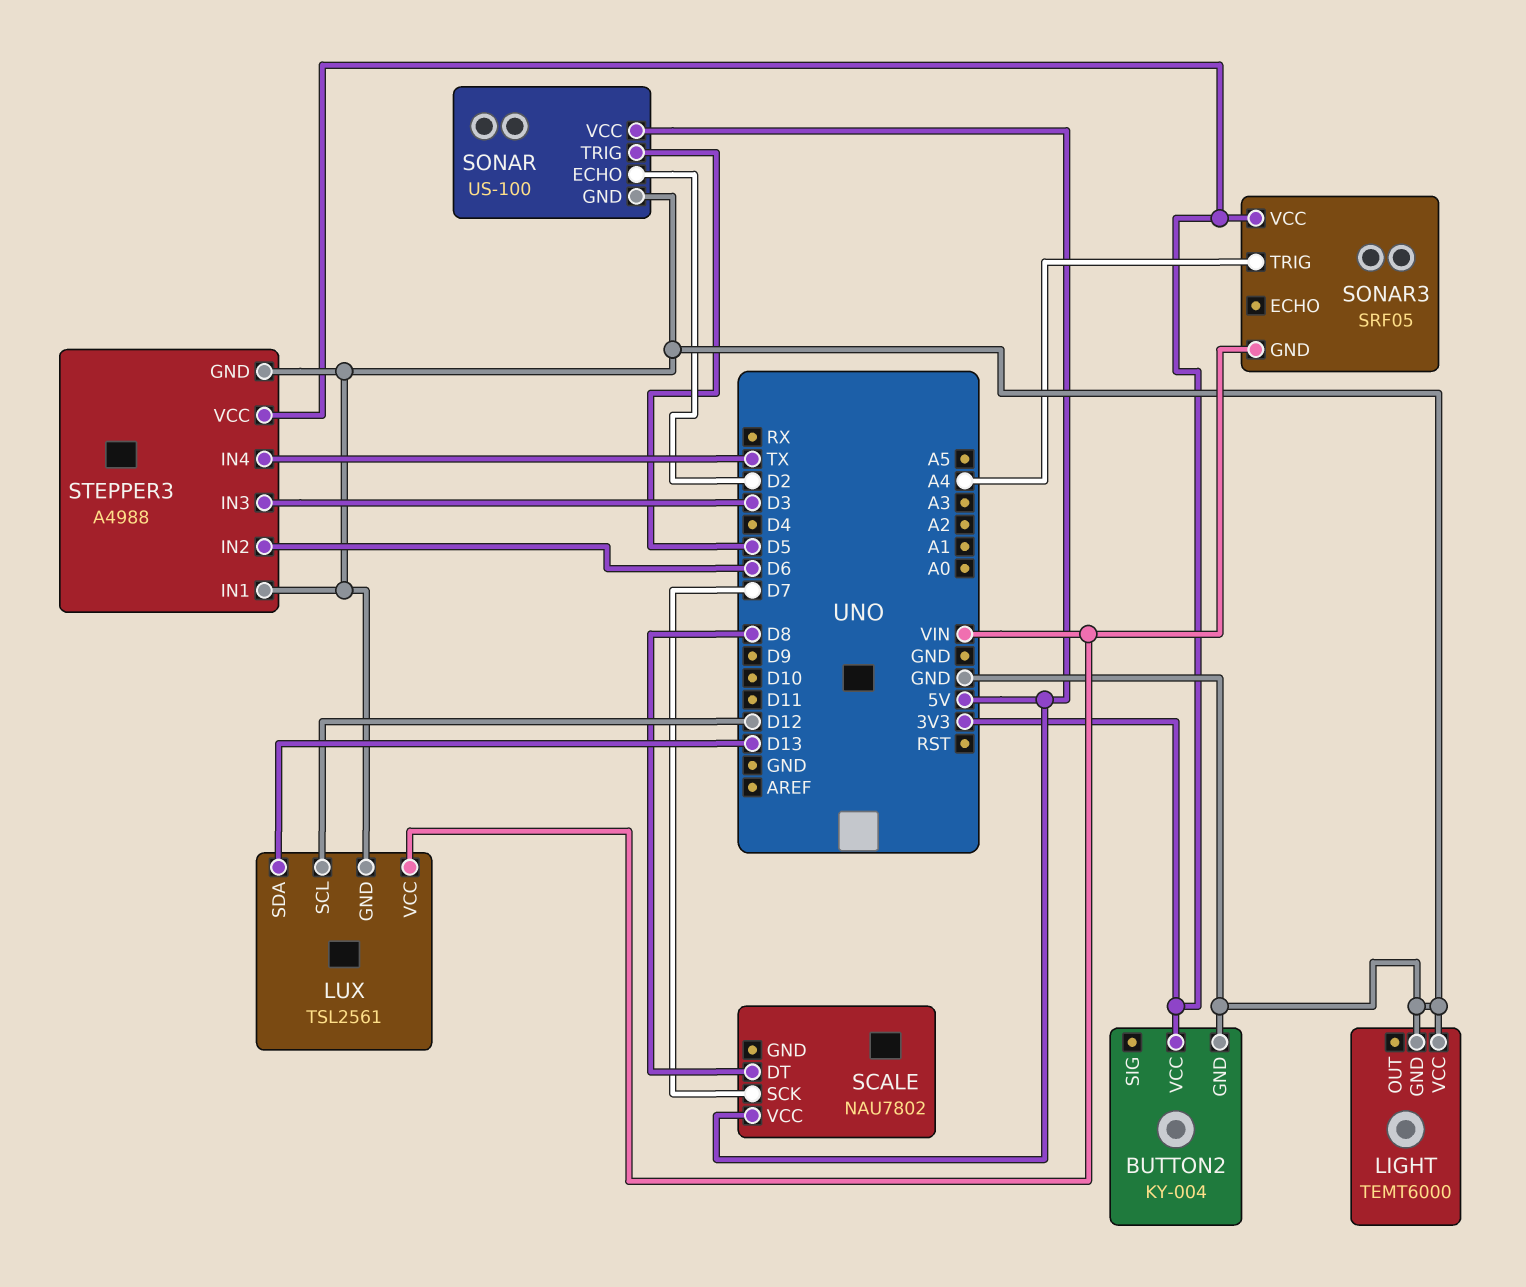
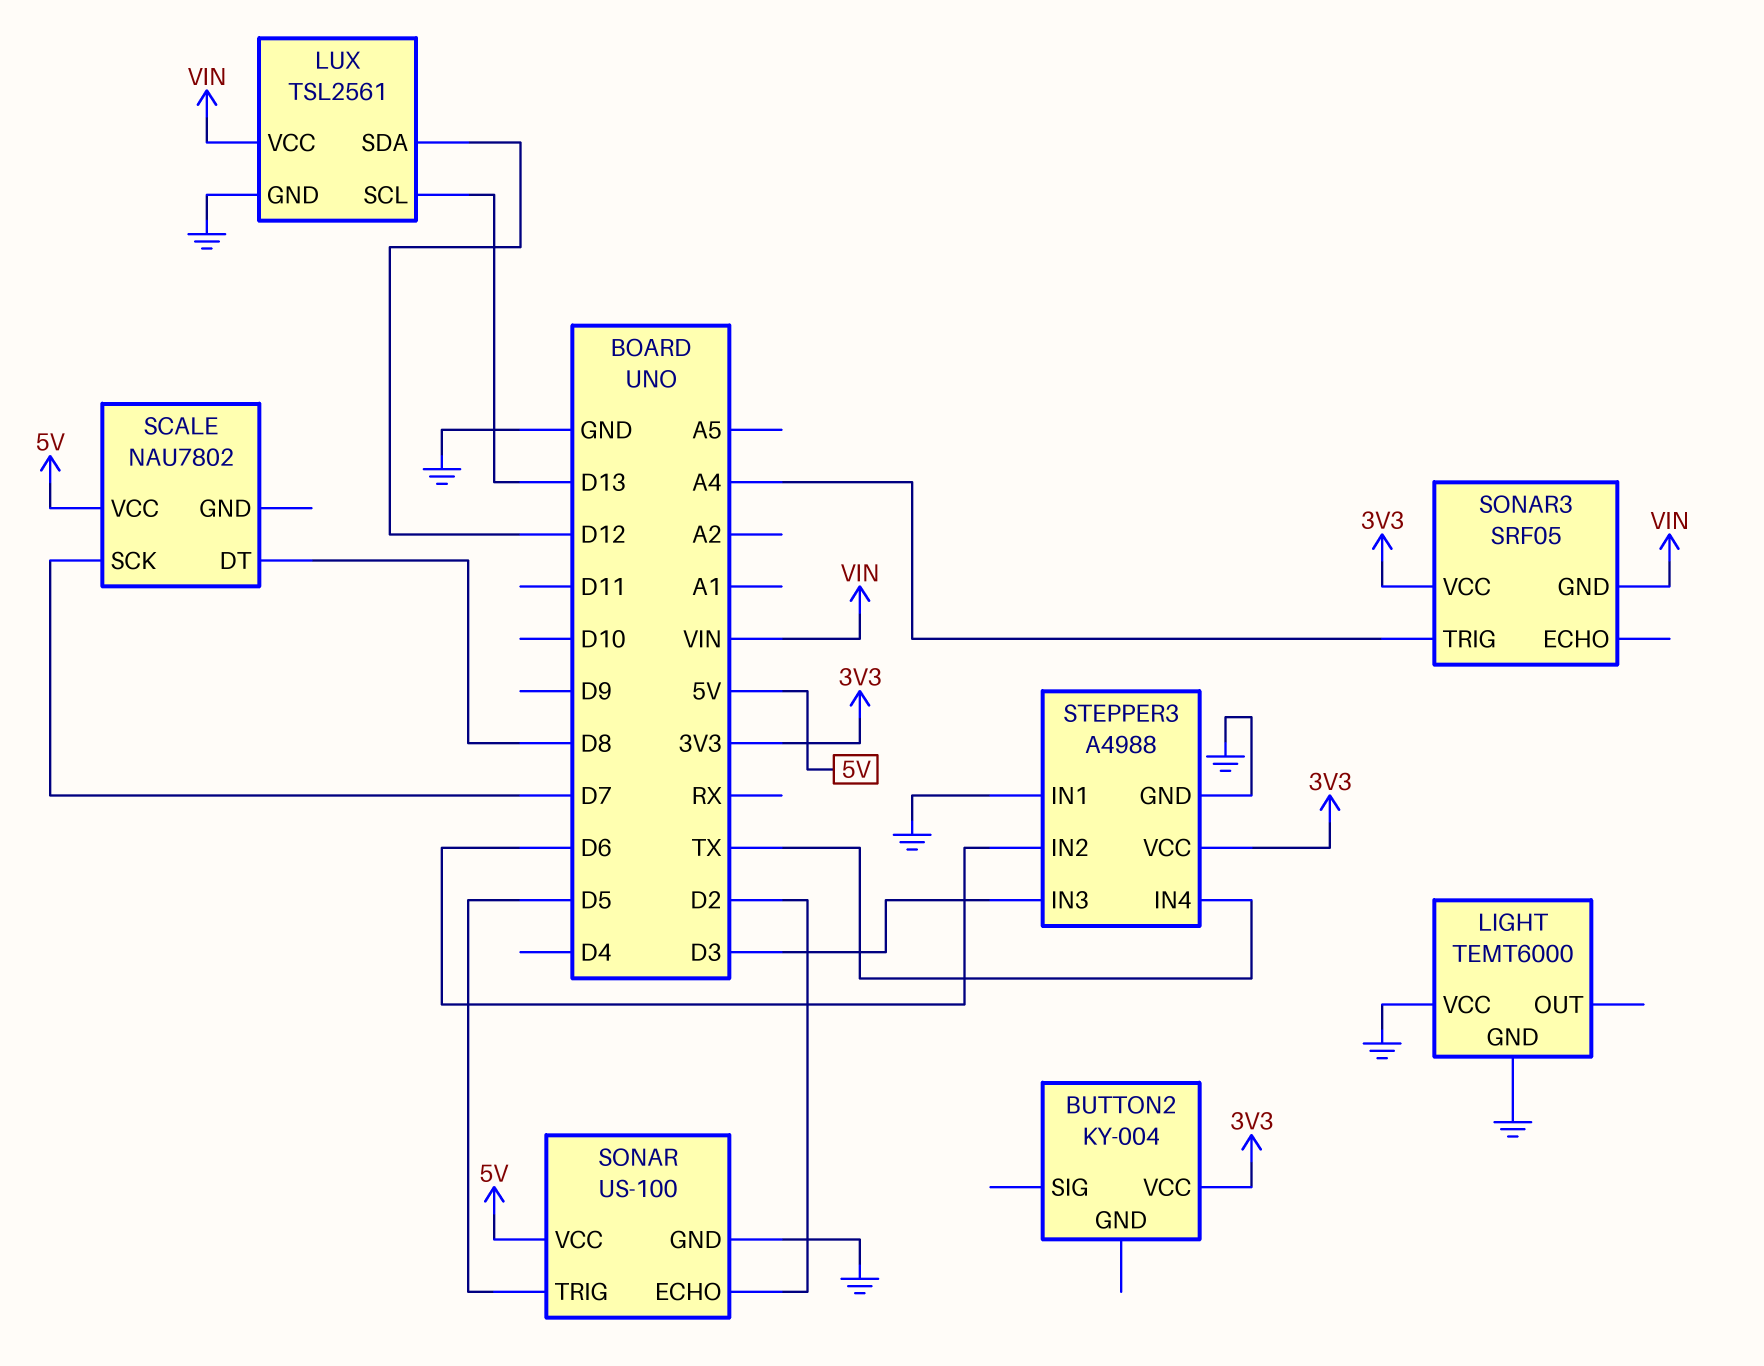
BUTTON2 pin GND: GND -> none
LUX pin SCL: D12 -> D13
LUX pin SDA: D13 -> D12

